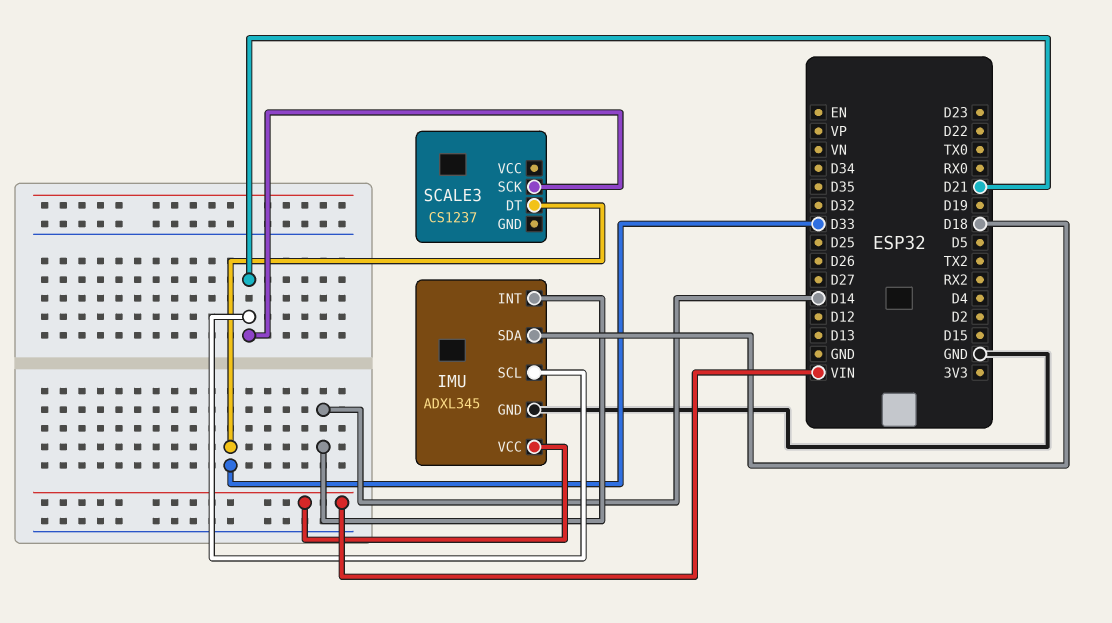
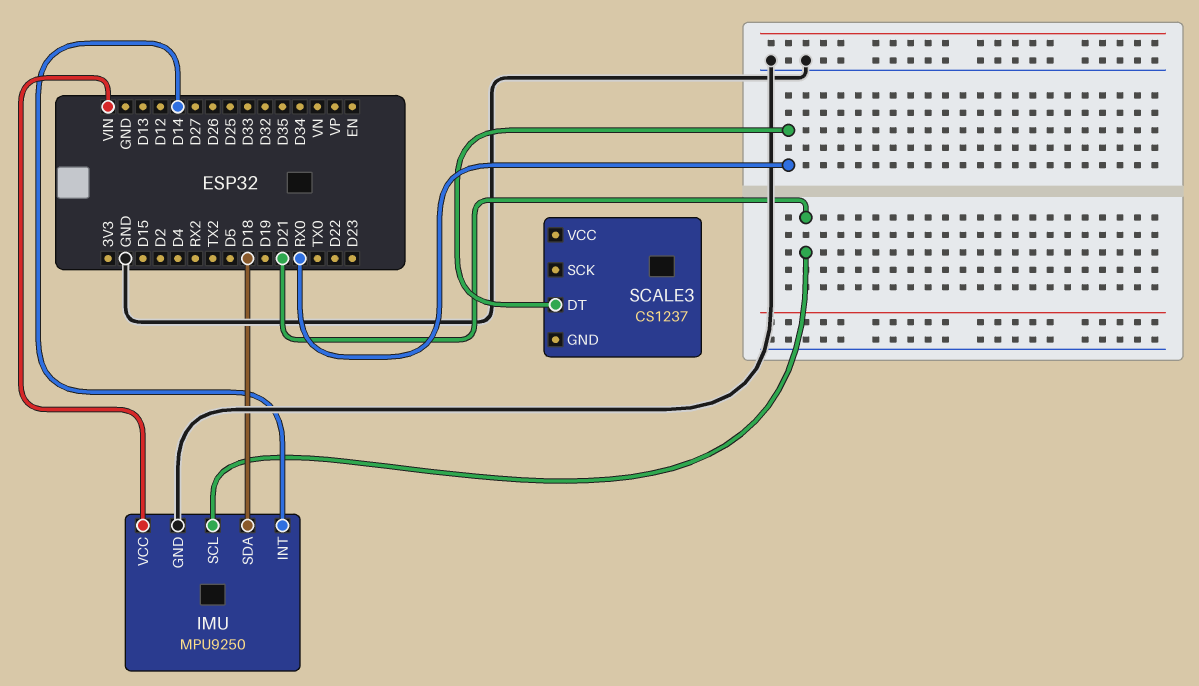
IMU: ADXL345 -> MPU9250
SCALE3 pin DT: D33 -> RX0
SCALE3 pin SCK: D21 -> none

